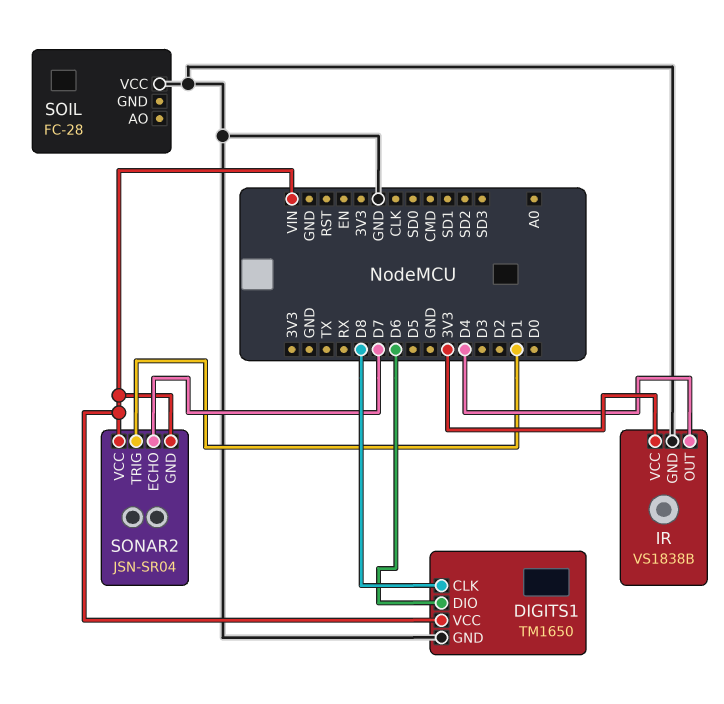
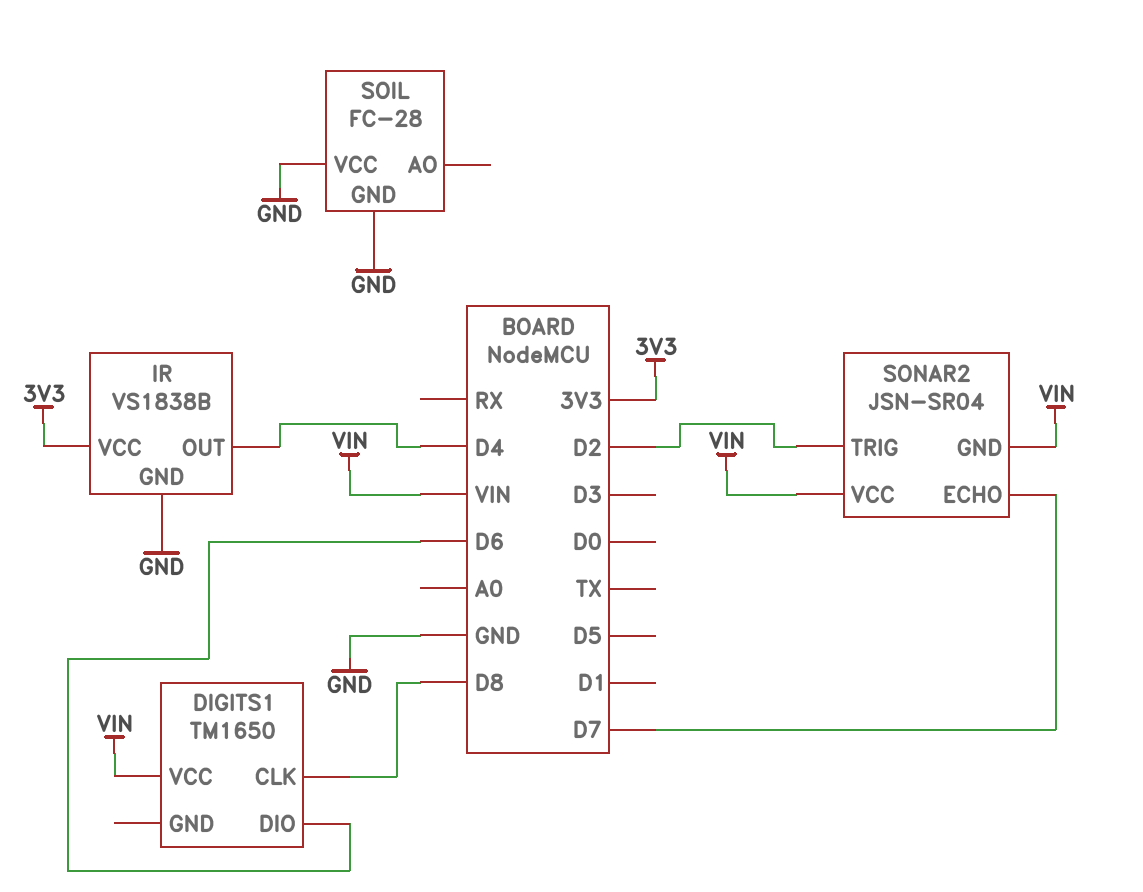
DIGITS1 pin GND: GND -> none
SOIL pin GND: none -> GND
SONAR2 pin TRIG: D1 -> D2

